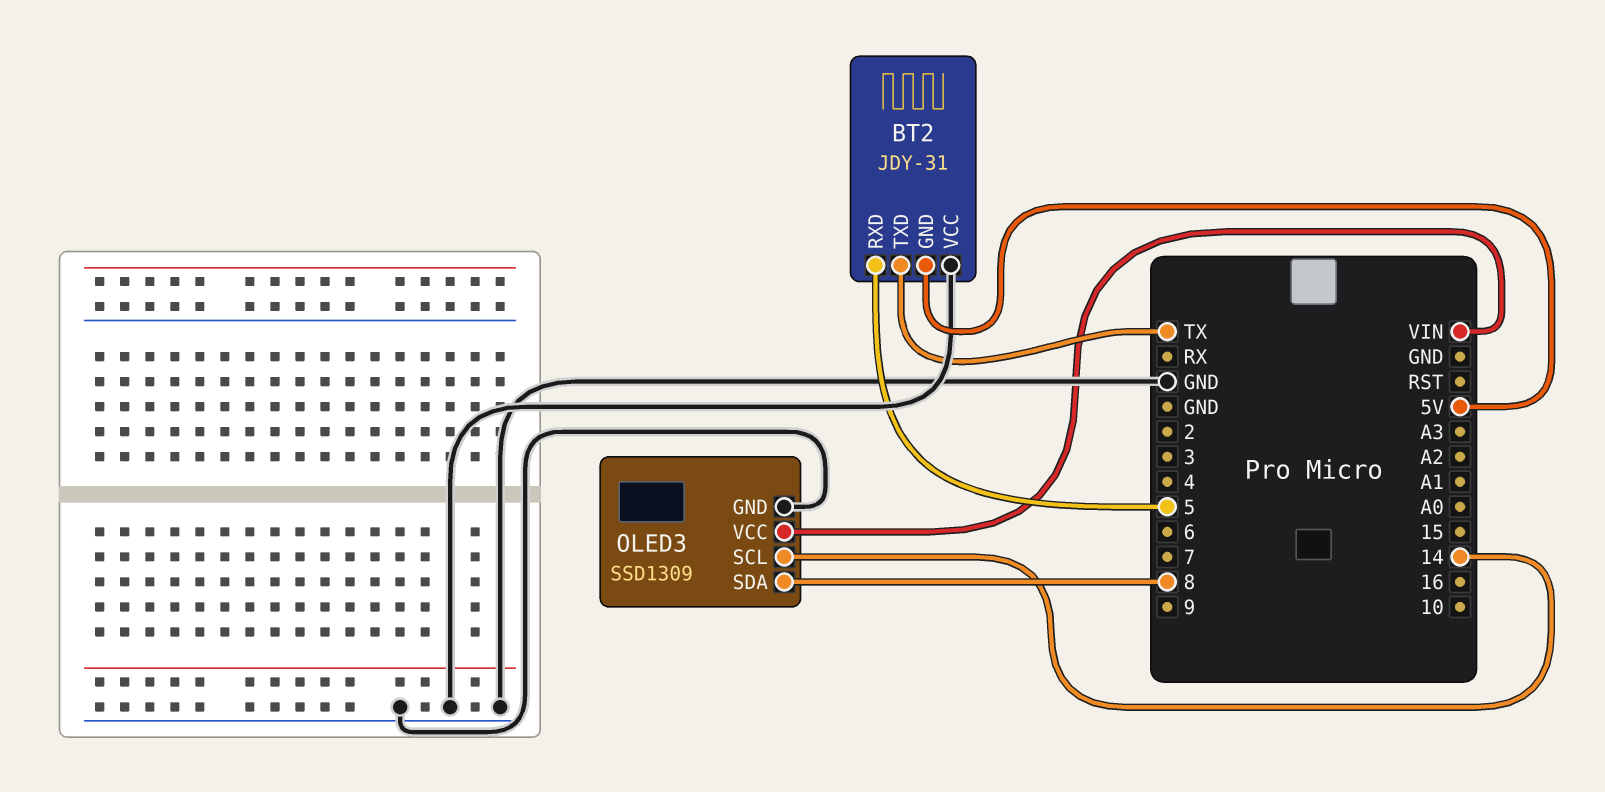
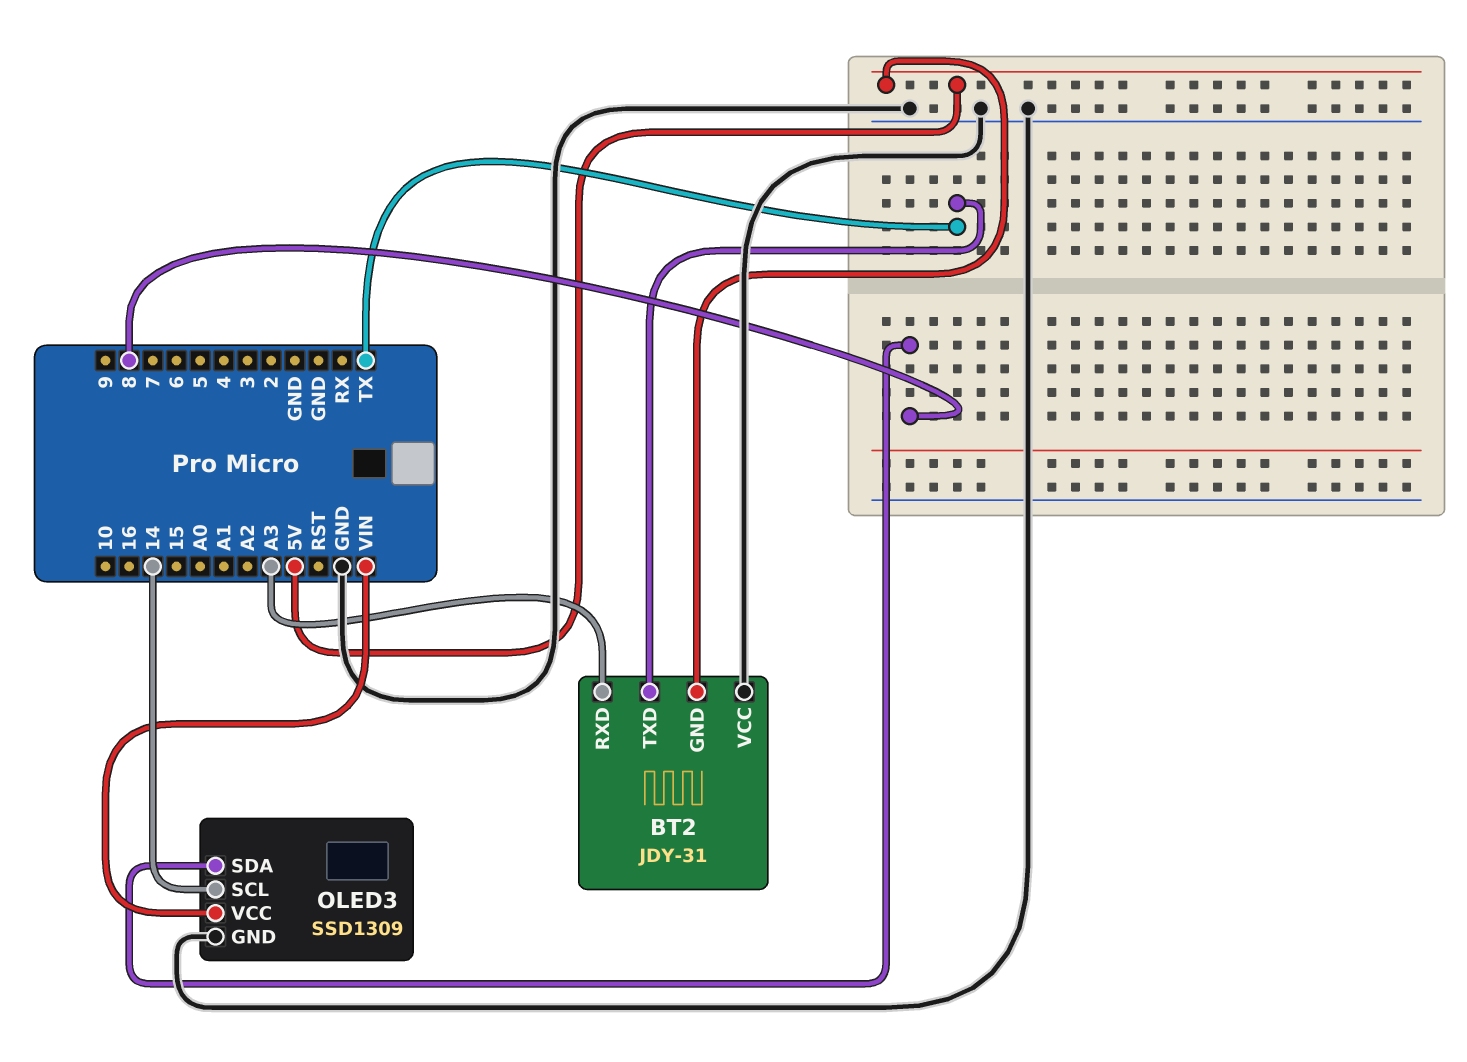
BT2 pin RXD: 5 -> A3

